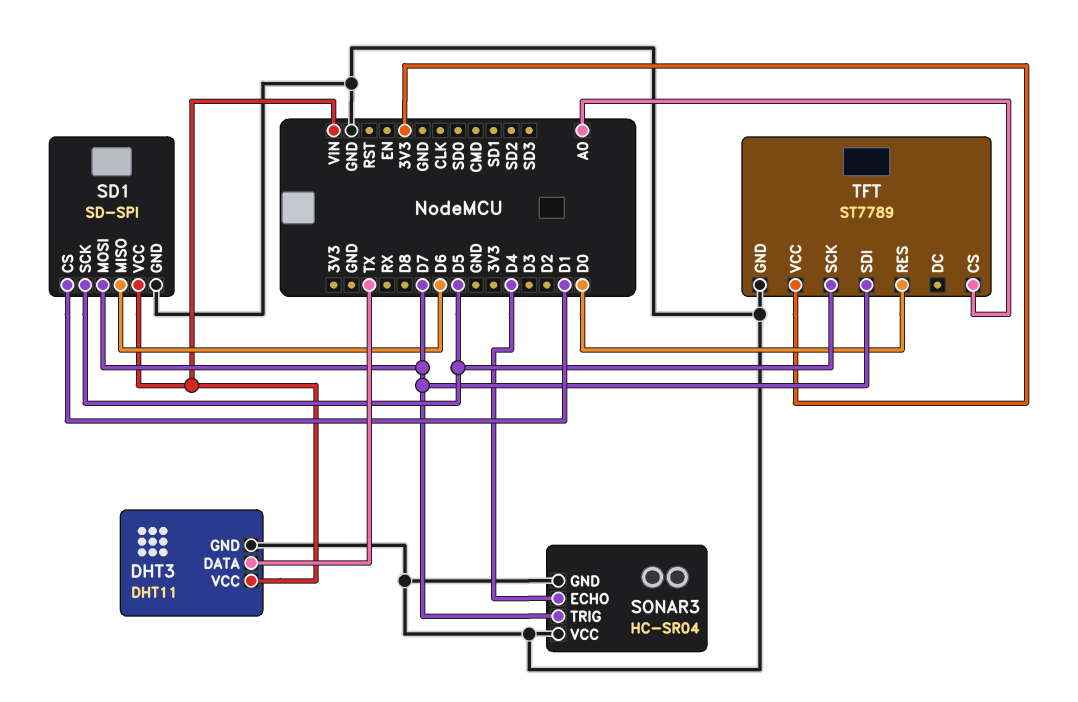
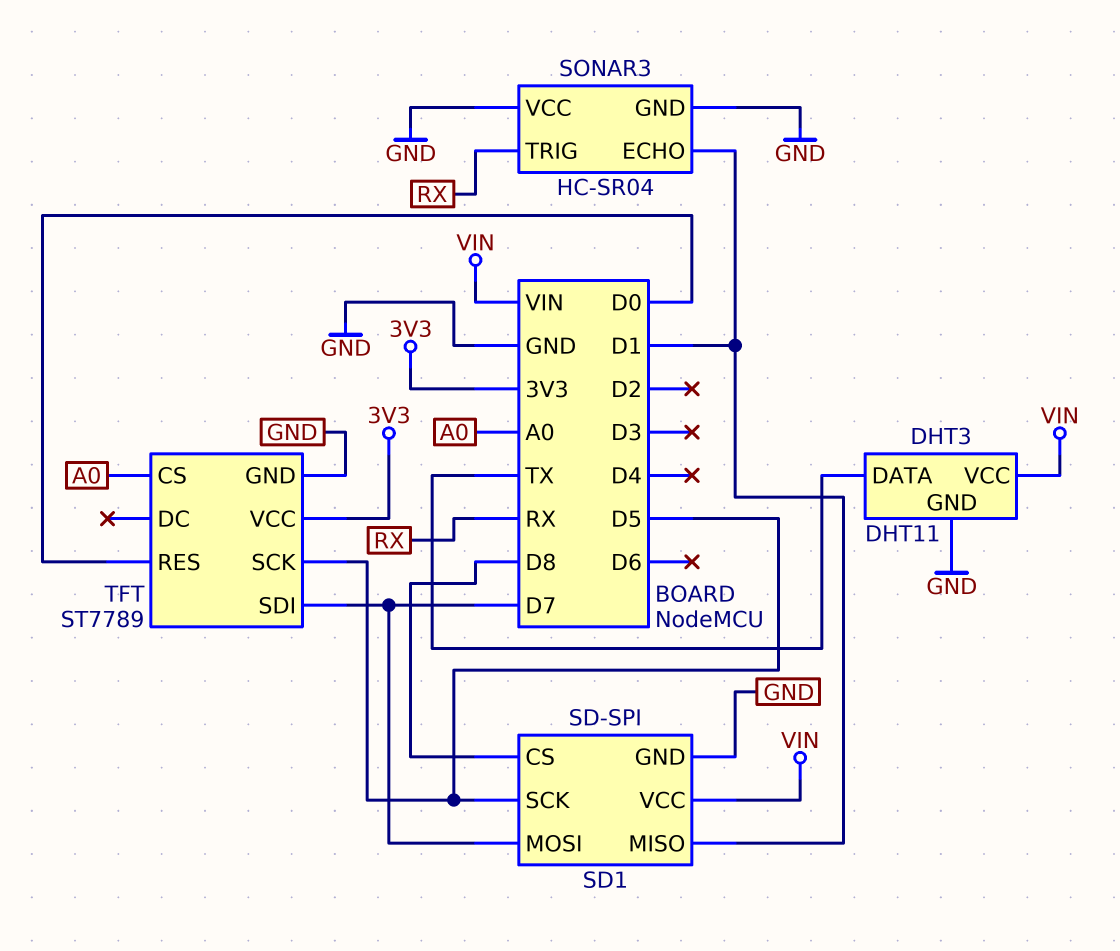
SD1 pin CS: D1 -> D8
SD1 pin MISO: D6 -> D1
SONAR3 pin ECHO: D4 -> D1
SONAR3 pin TRIG: D7 -> RX

